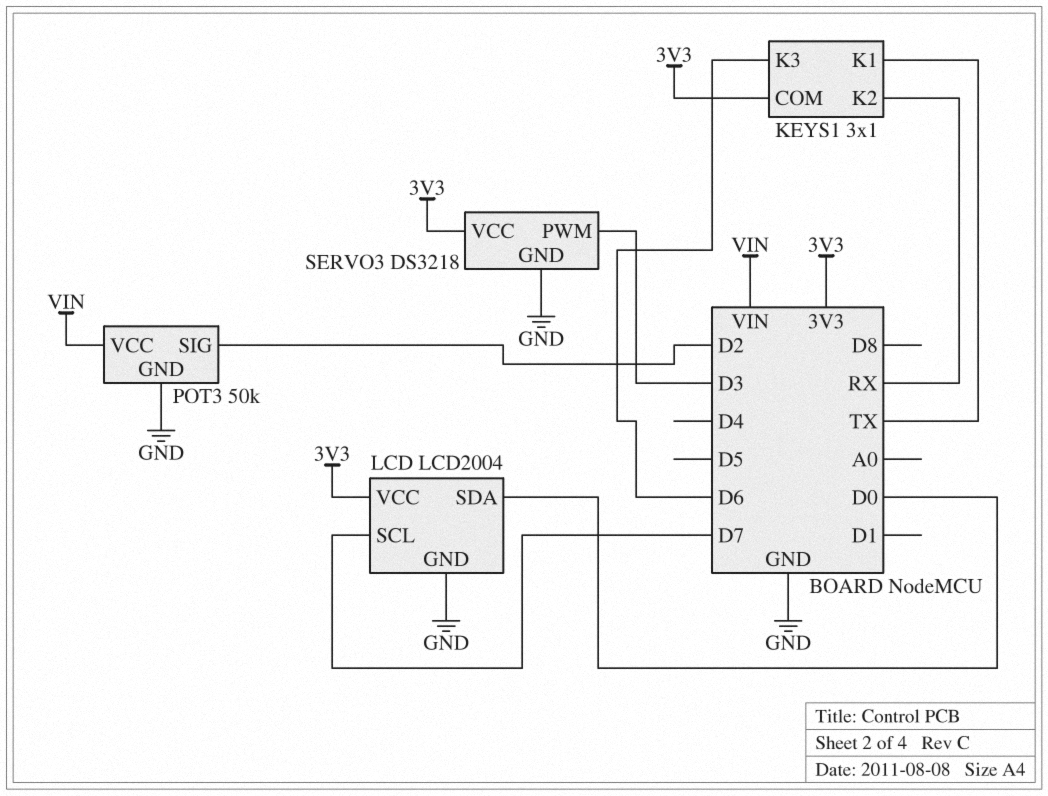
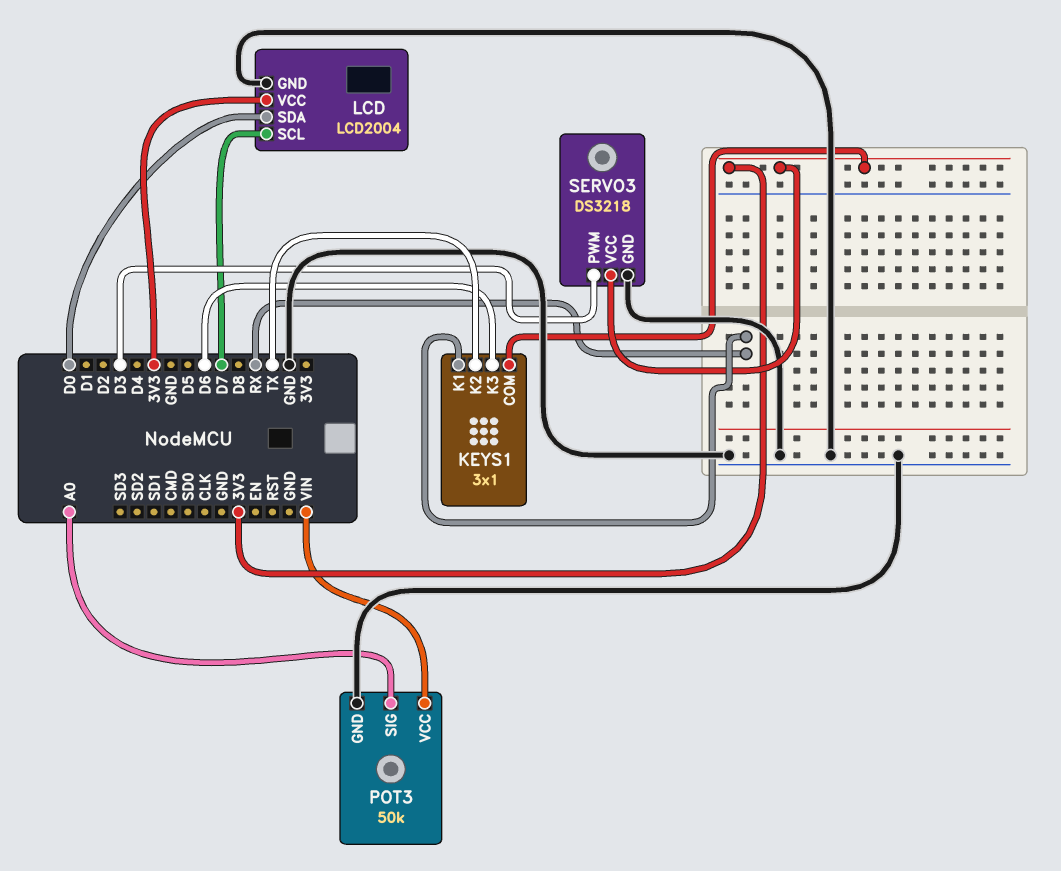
KEYS1 pin K1: TX -> RX
KEYS1 pin K2: RX -> TX
POT3 pin SIG: D2 -> A0

